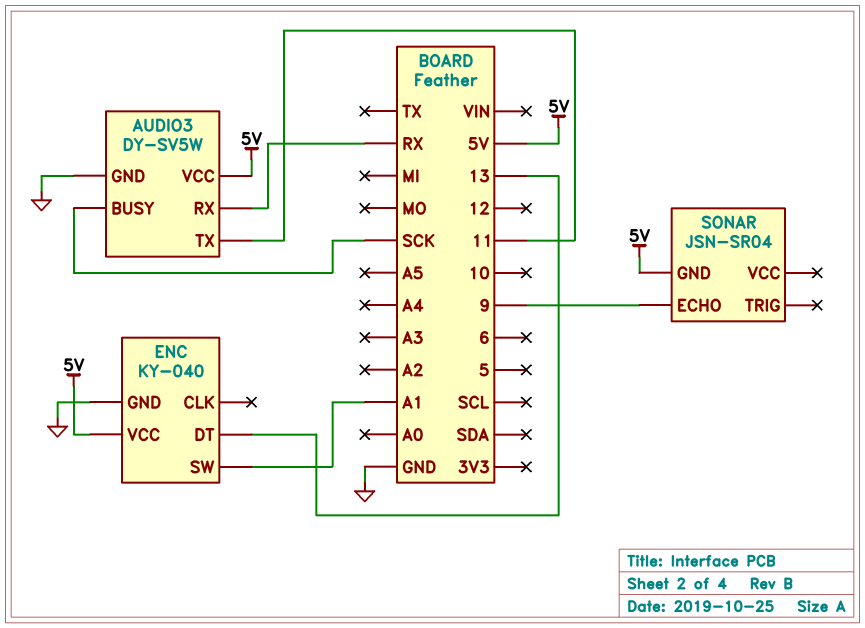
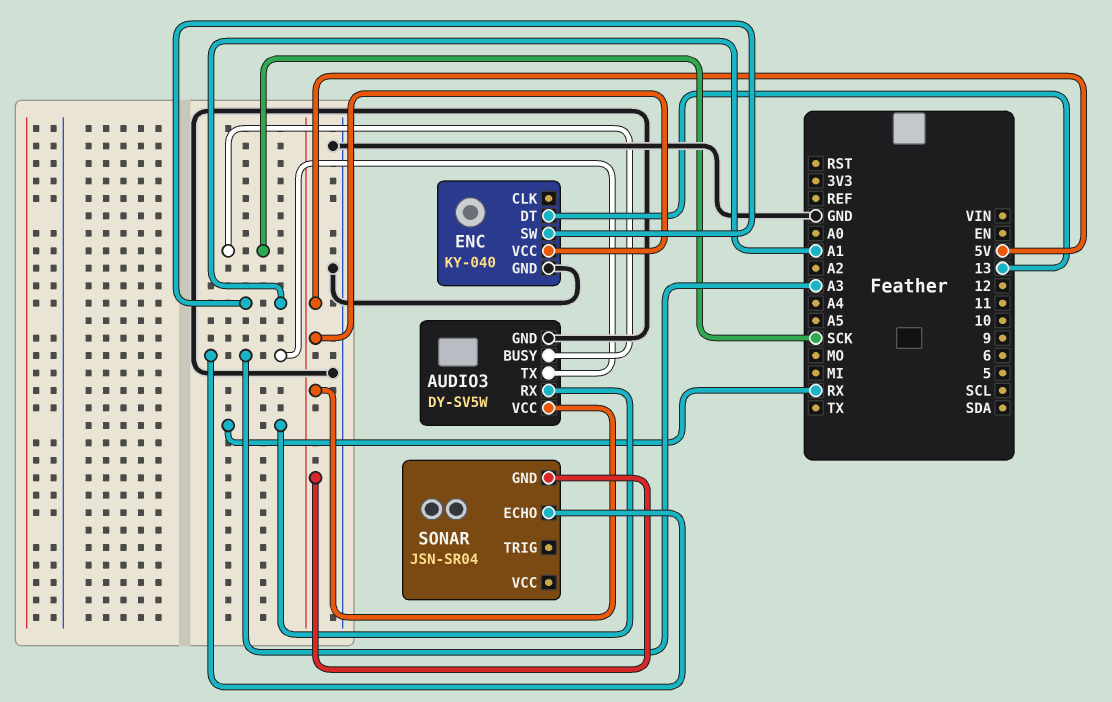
AUDIO3 pin TX: 11 -> A3
SONAR pin ECHO: 9 -> A3

